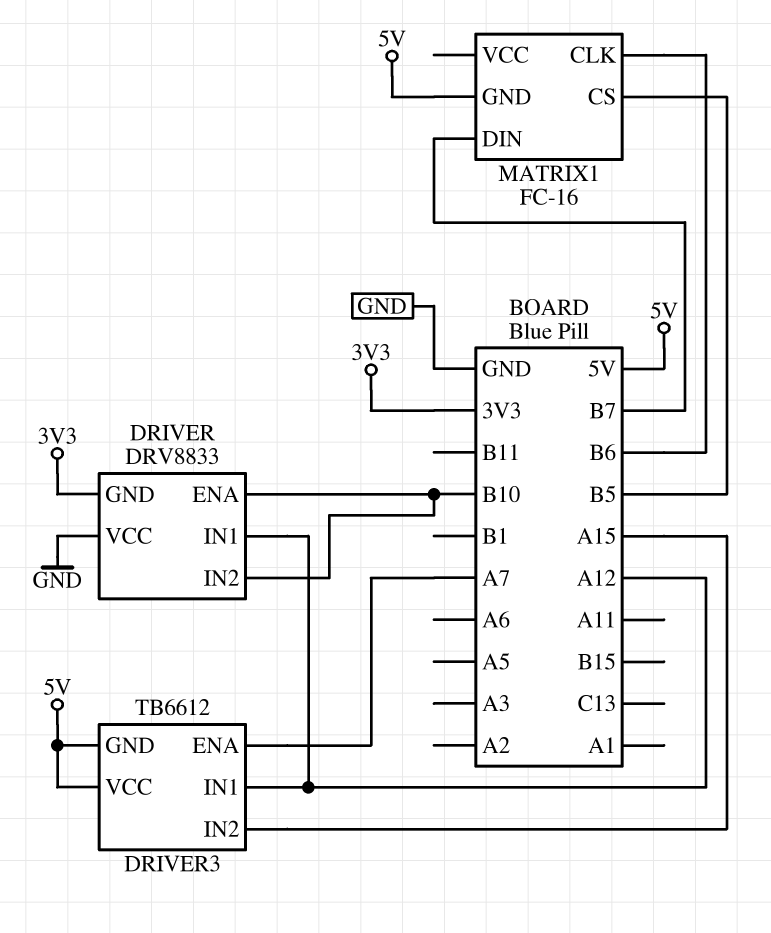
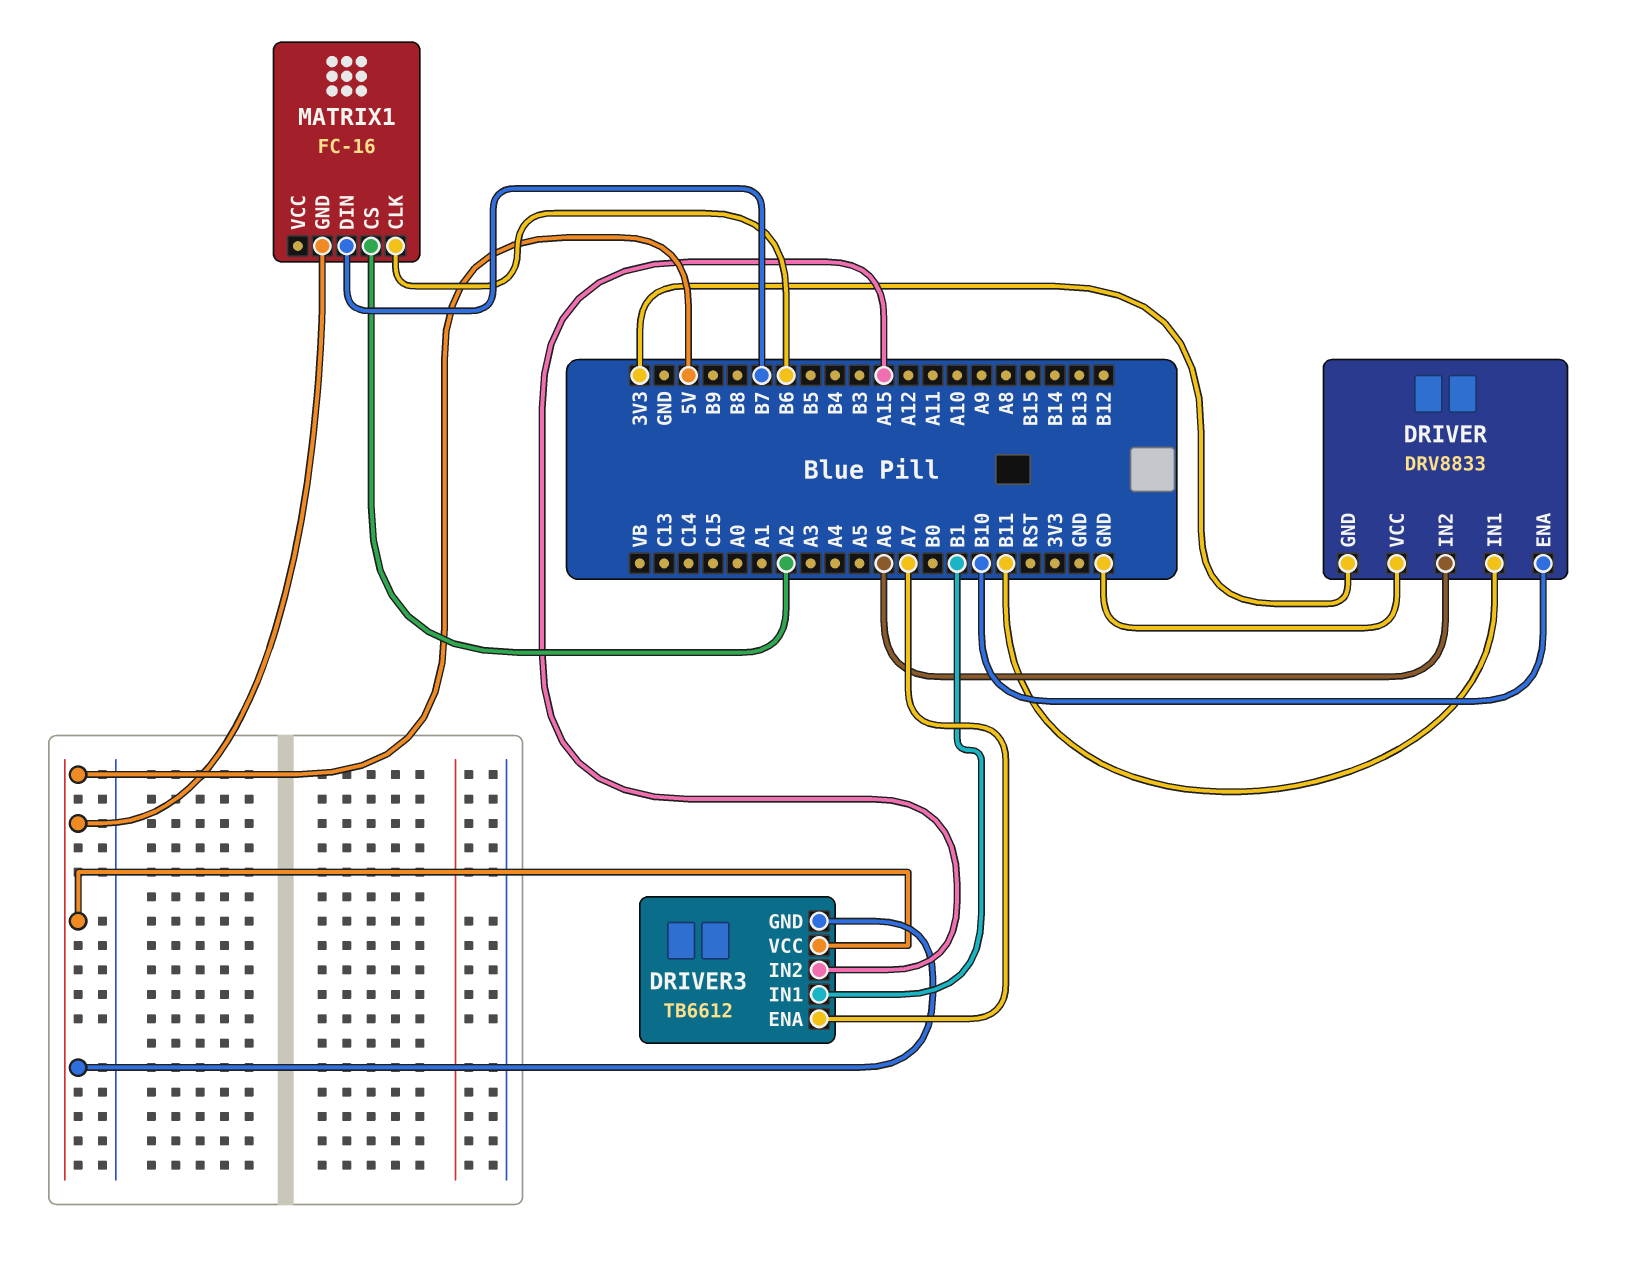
DRIVER pin IN1: A12 -> B11
DRIVER pin IN2: B10 -> A6
DRIVER3 pin IN1: A12 -> B1
MATRIX1 pin CS: B5 -> A2

